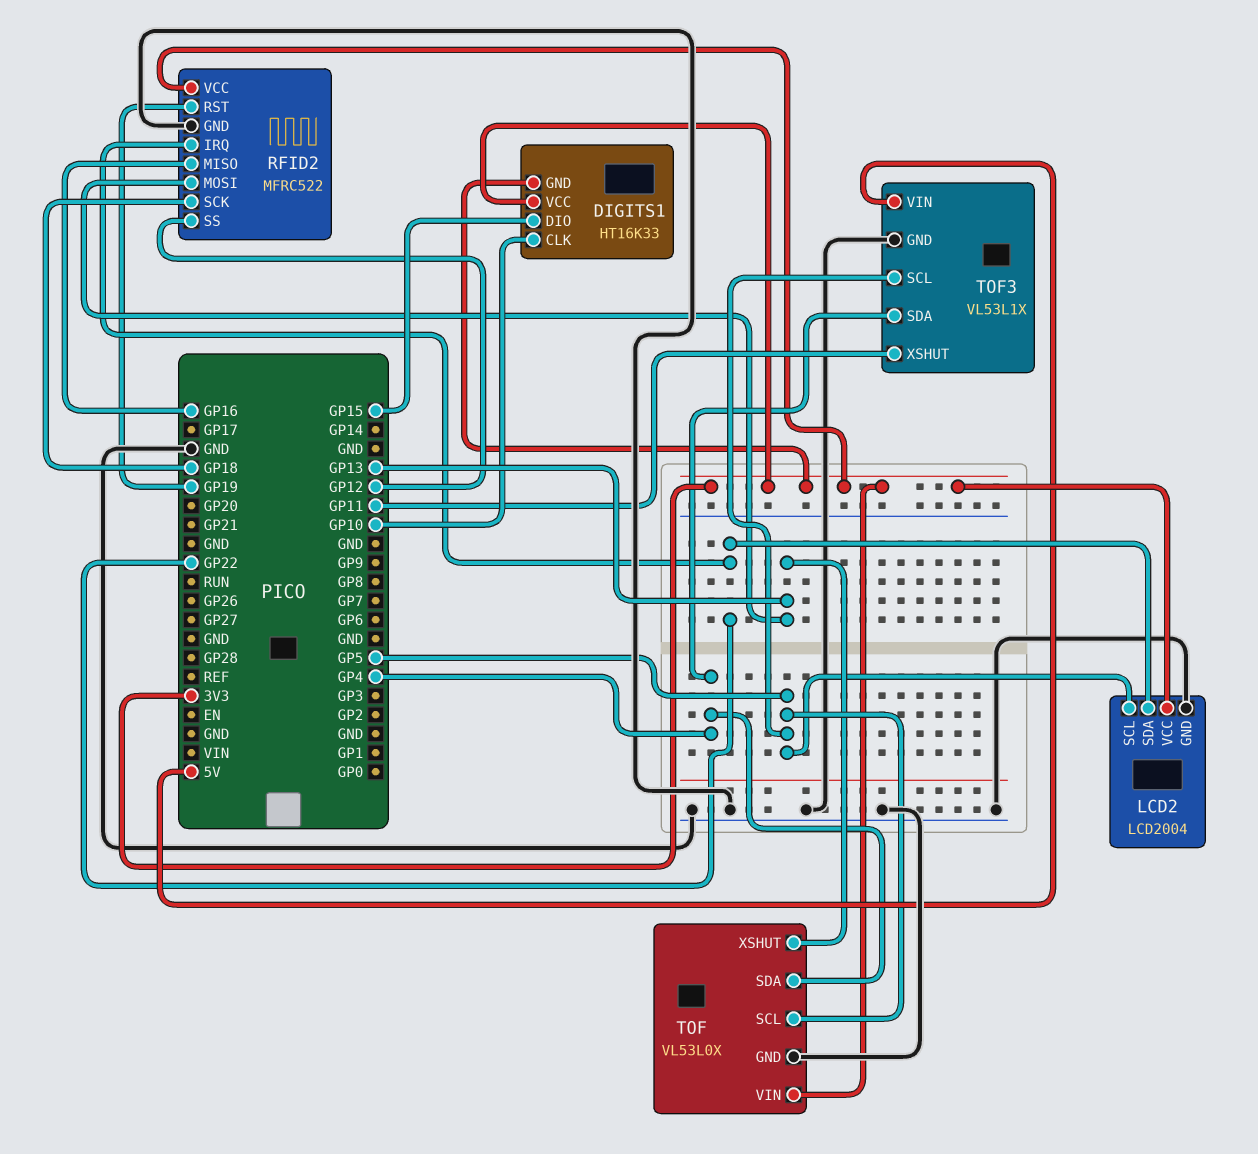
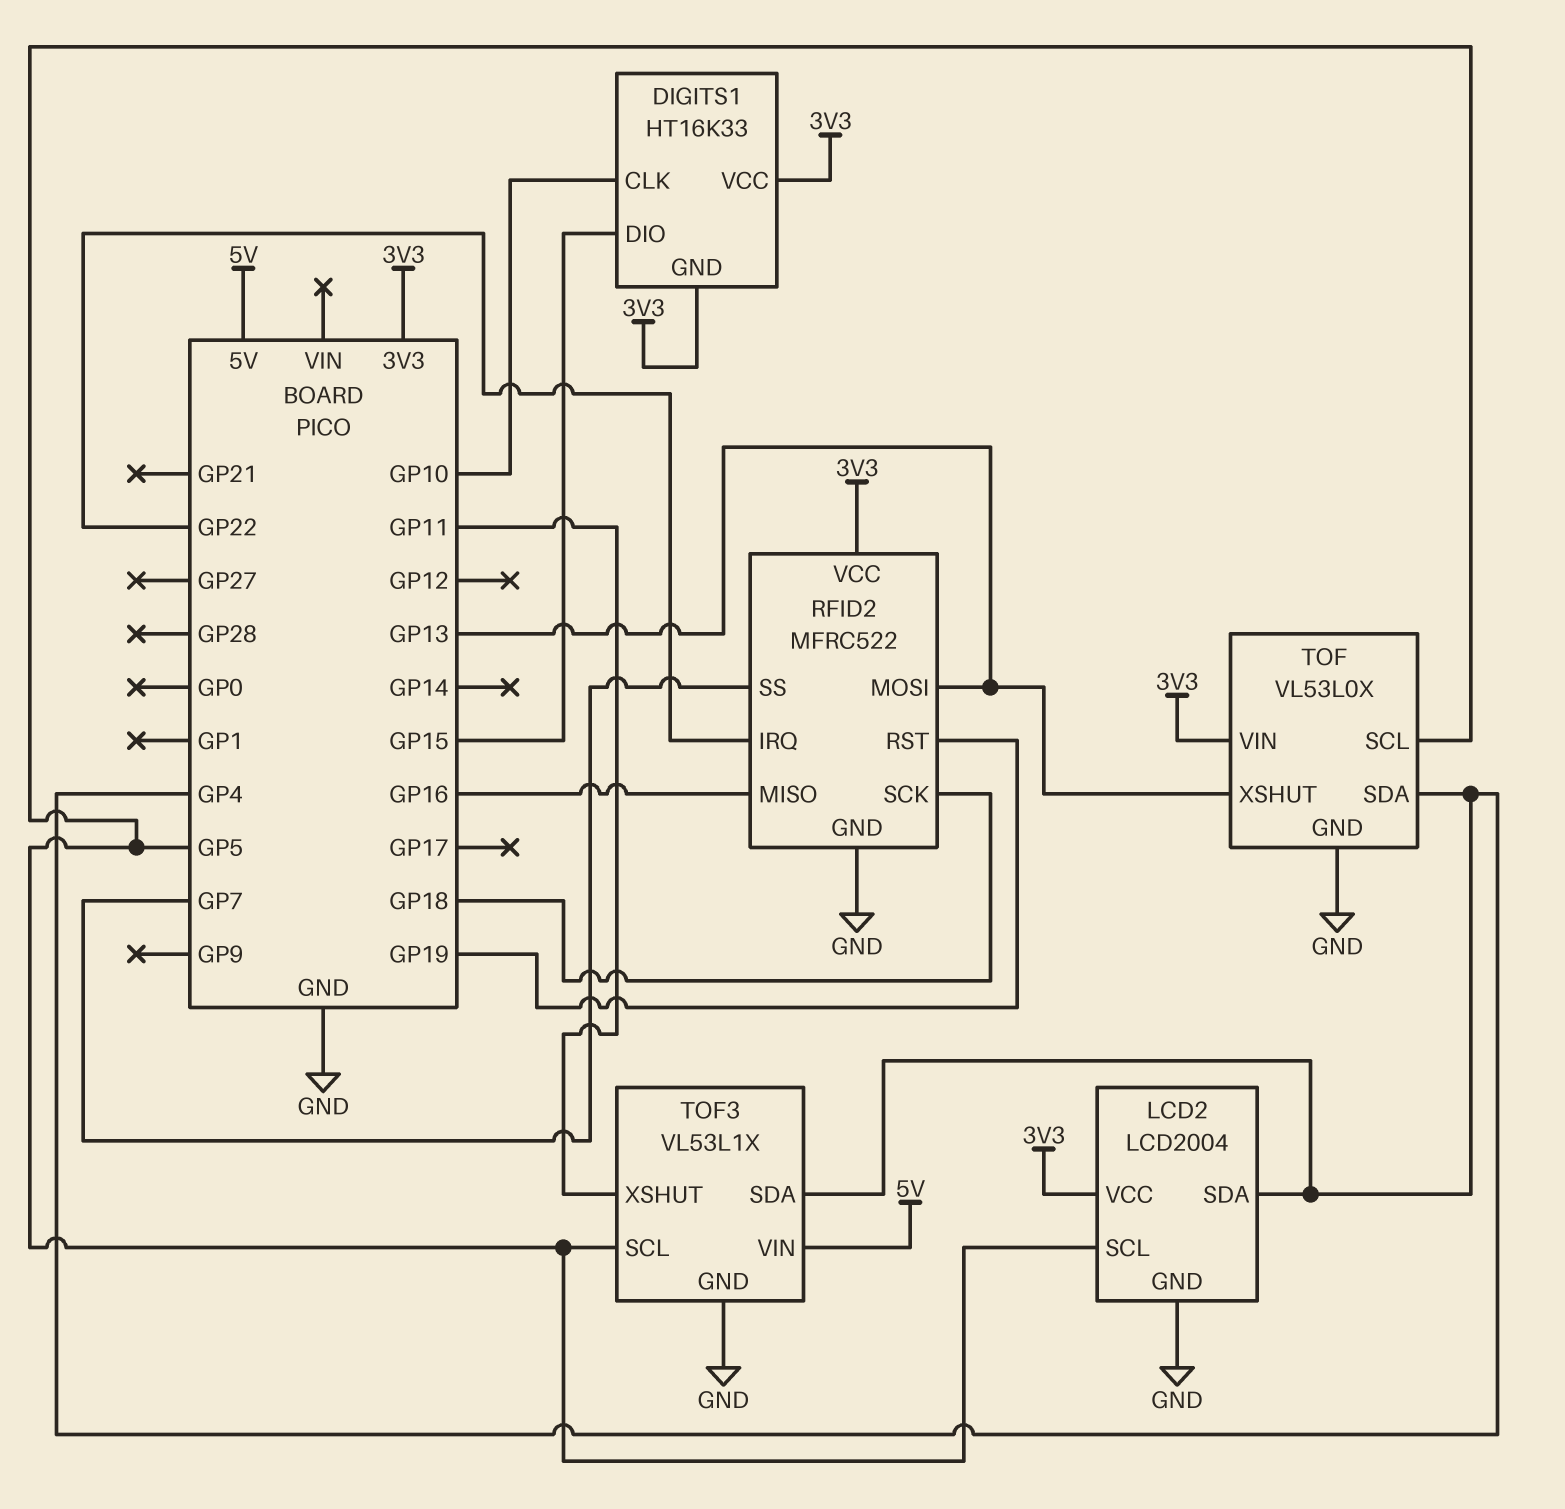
LCD2 pin SDA: GP22 -> GP4
RFID2 pin SS: GP12 -> GP7

